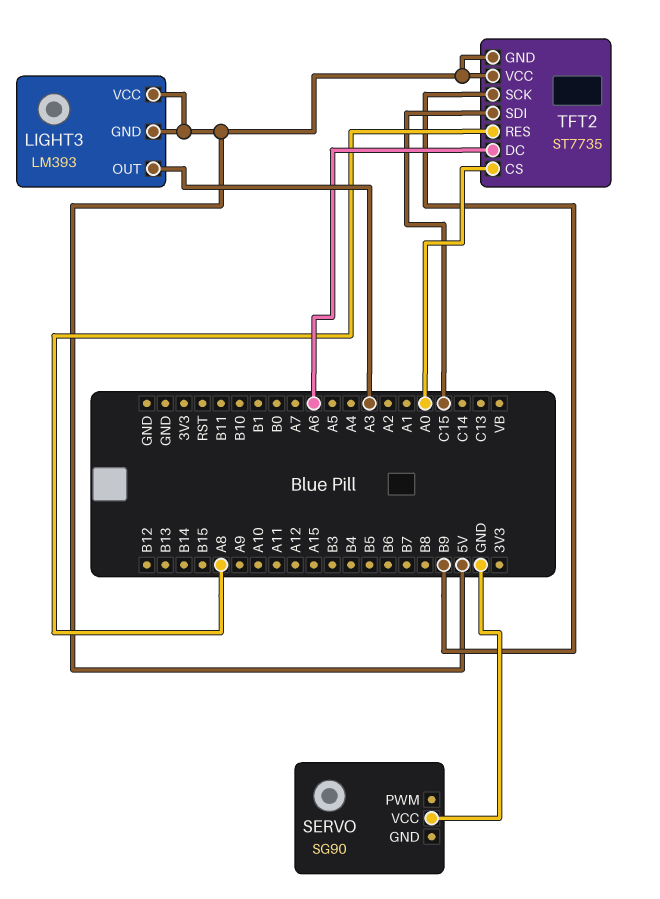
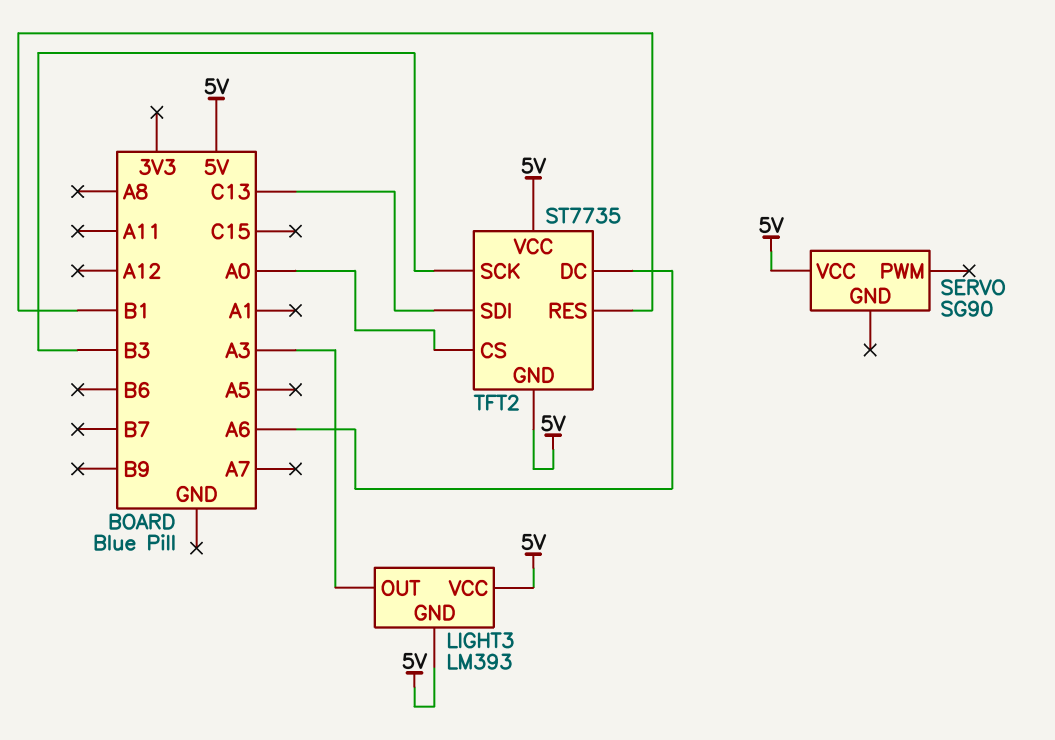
SERVO pin VCC: GND -> 5V
TFT2 pin RES: A8 -> B1
TFT2 pin SCK: B9 -> B3
TFT2 pin SDI: C15 -> C13

